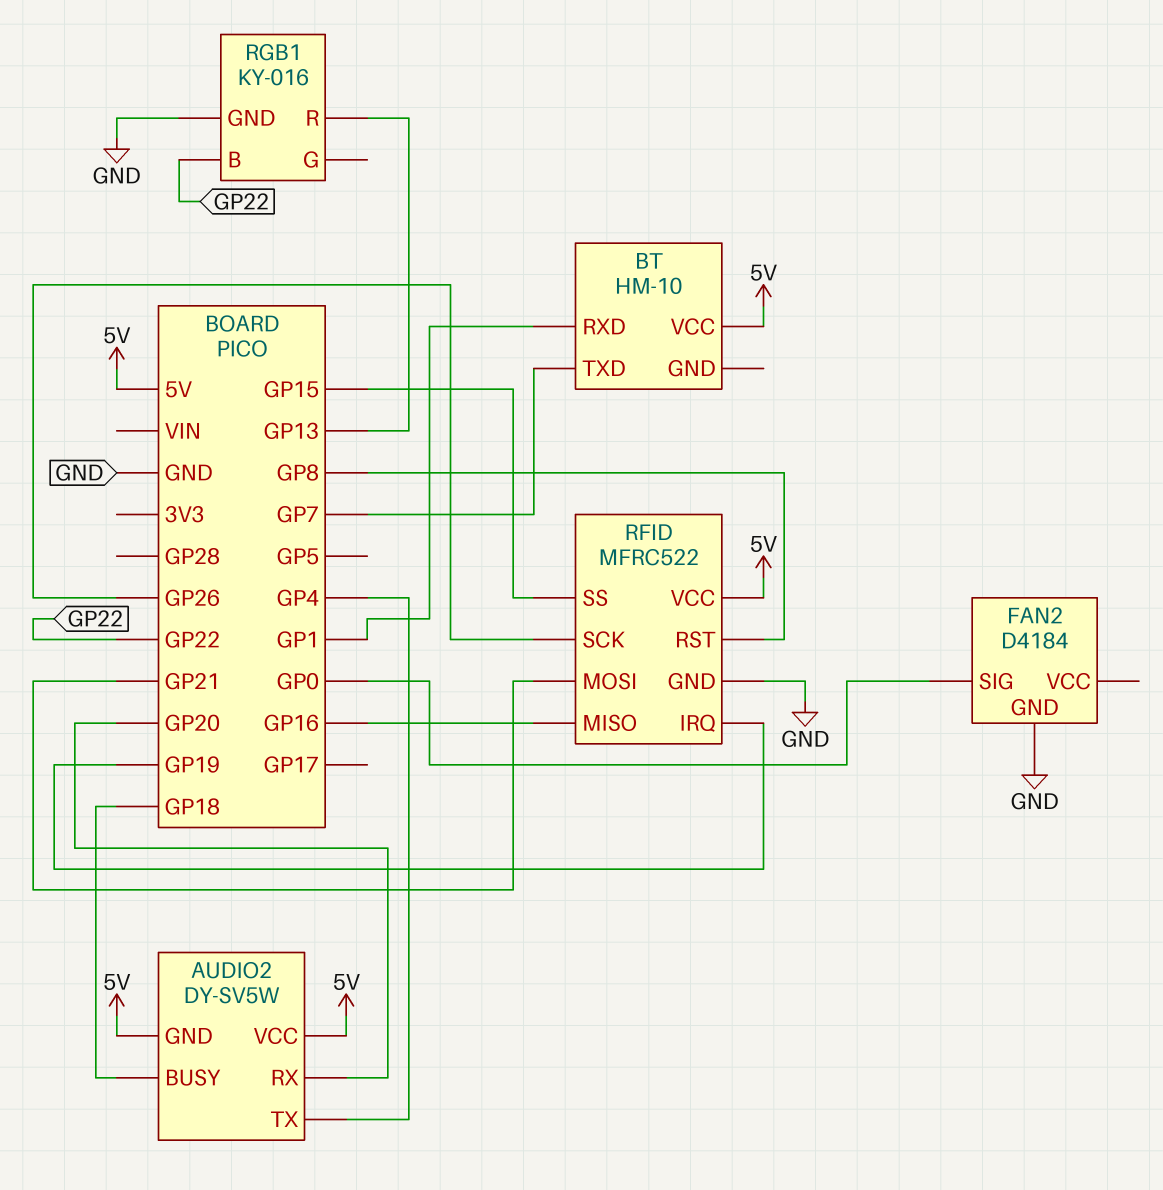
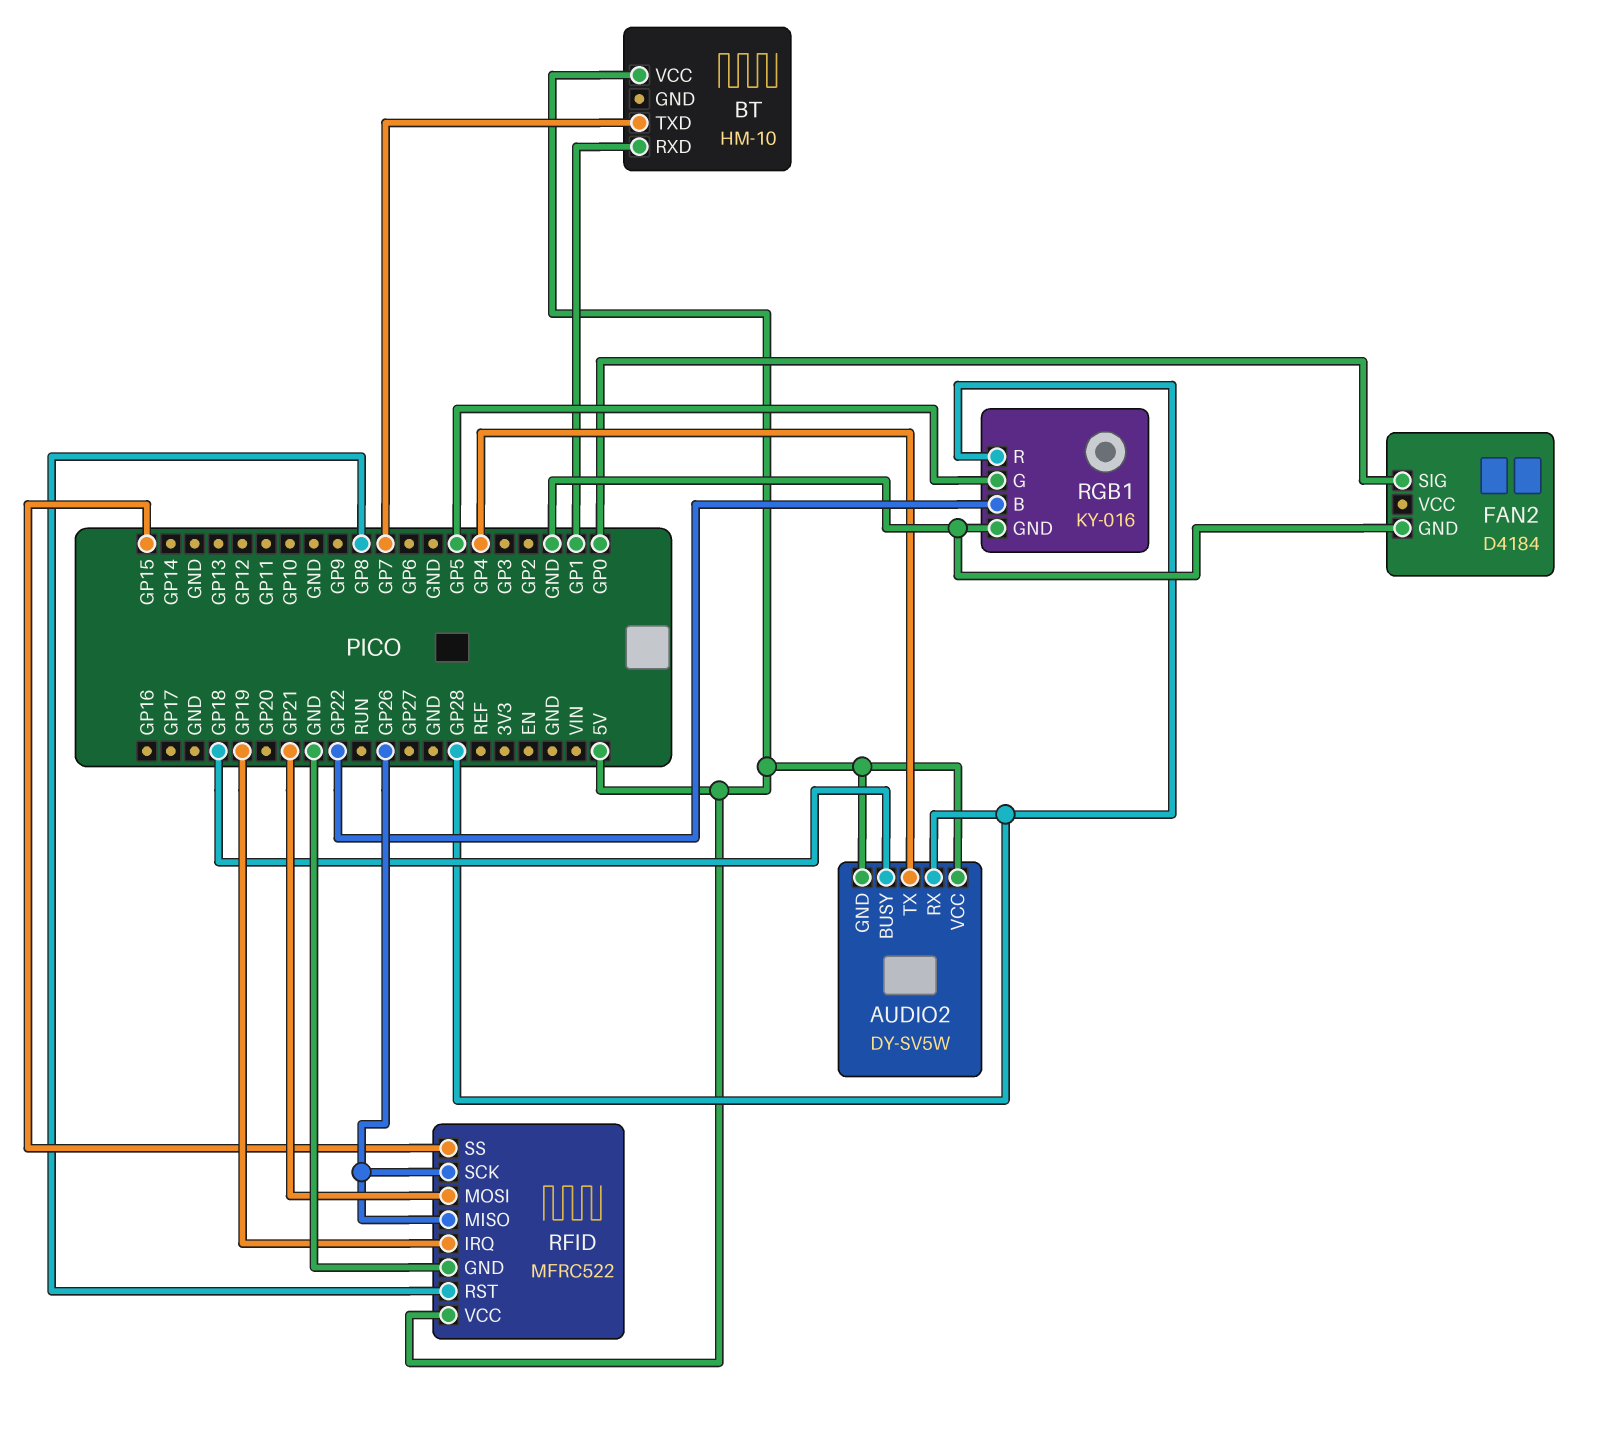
AUDIO2 pin RX: GP20 -> GP28
RFID pin MISO: GP16 -> GP26
RGB1 pin G: none -> GP5
RGB1 pin R: GP13 -> GP28

